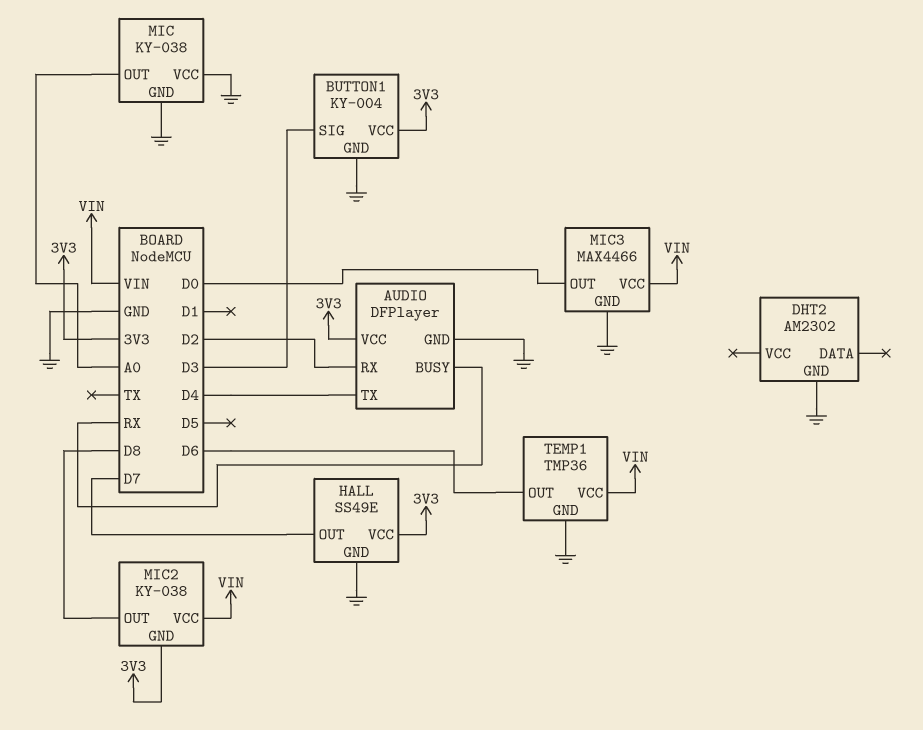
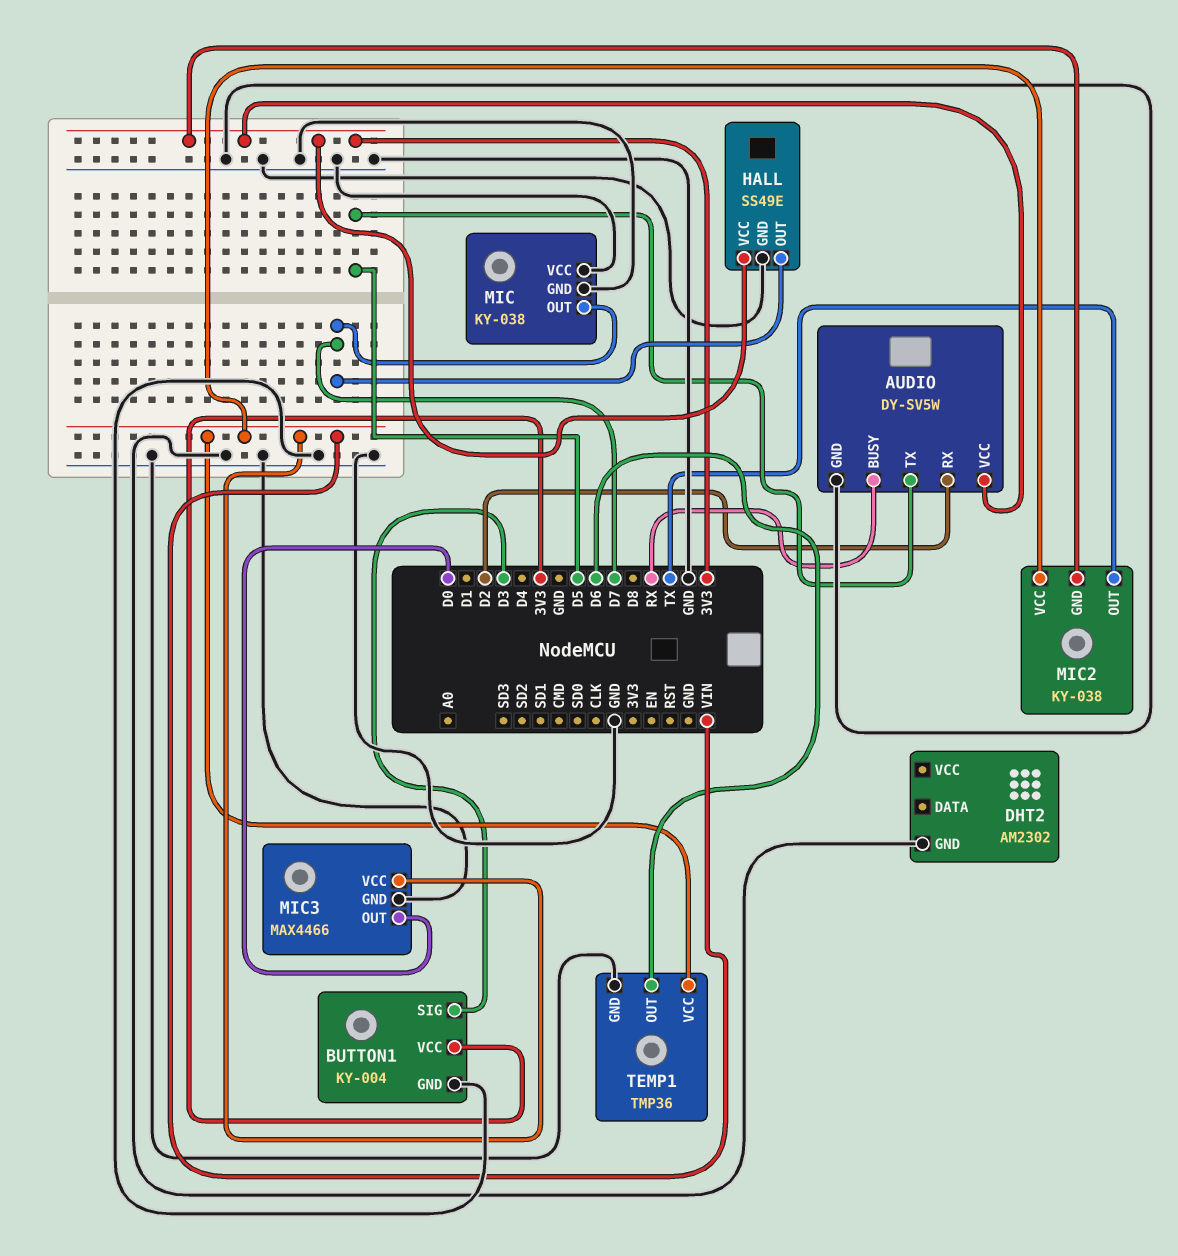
AUDIO: DFPlayer -> DY-SV5W
AUDIO pin TX: D4 -> D5
MIC pin OUT: A0 -> D7
MIC2 pin OUT: D8 -> TX

